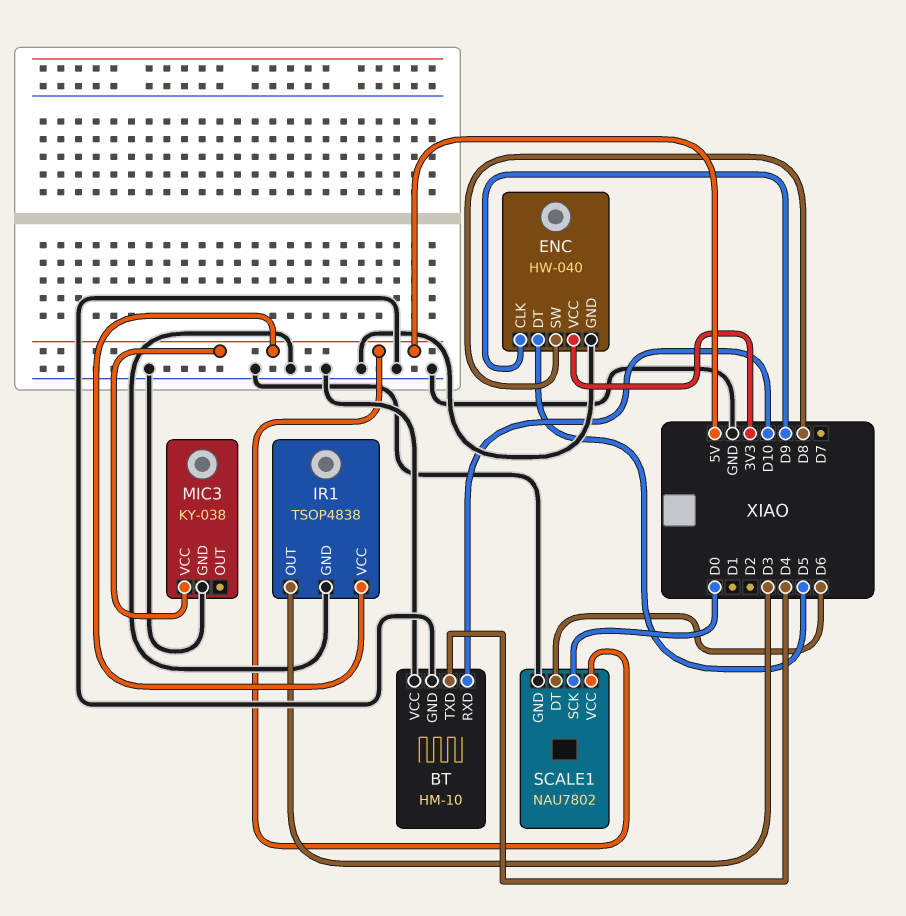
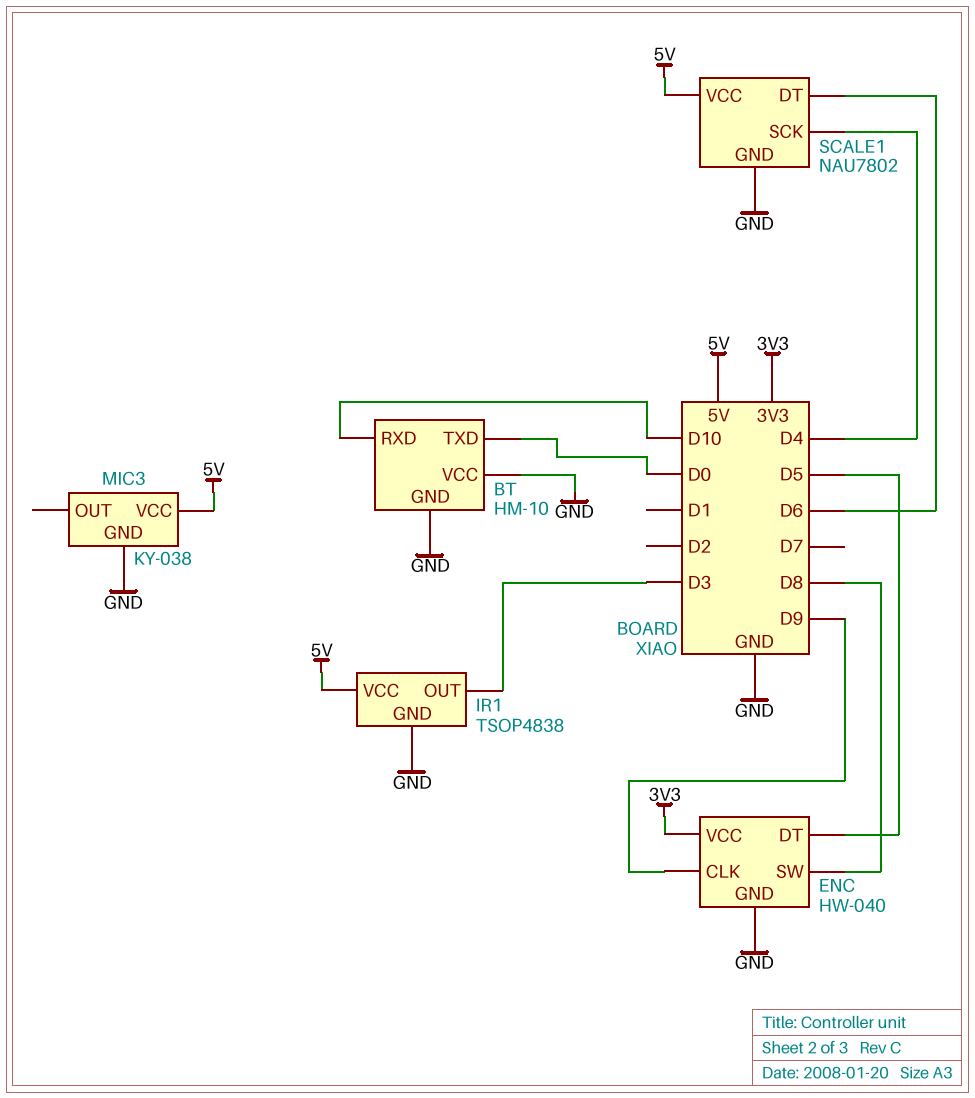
BT pin TXD: D4 -> D0
SCALE1 pin SCK: D0 -> D4

